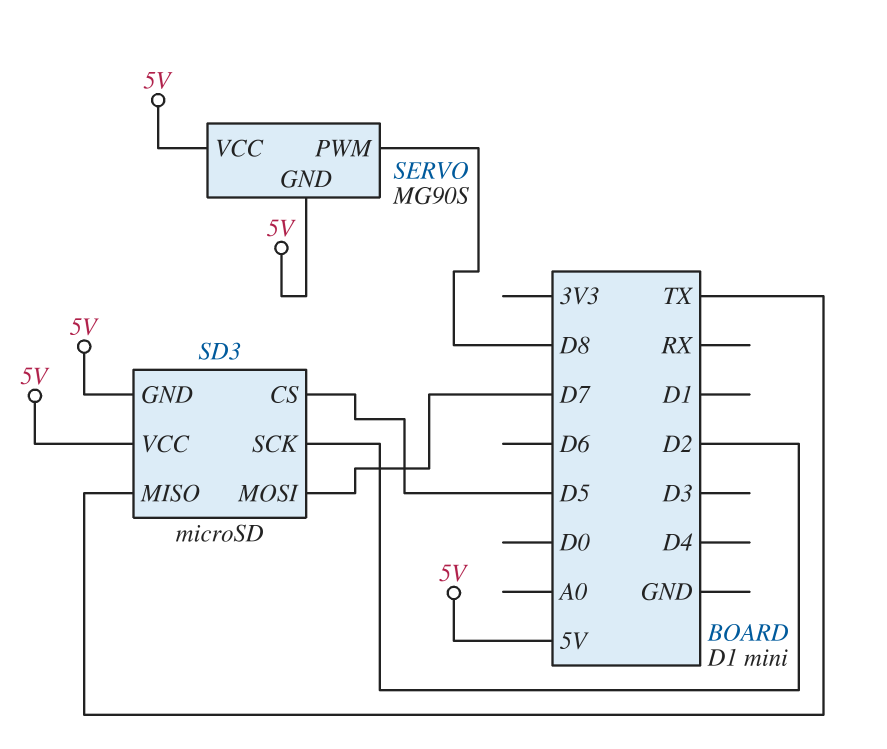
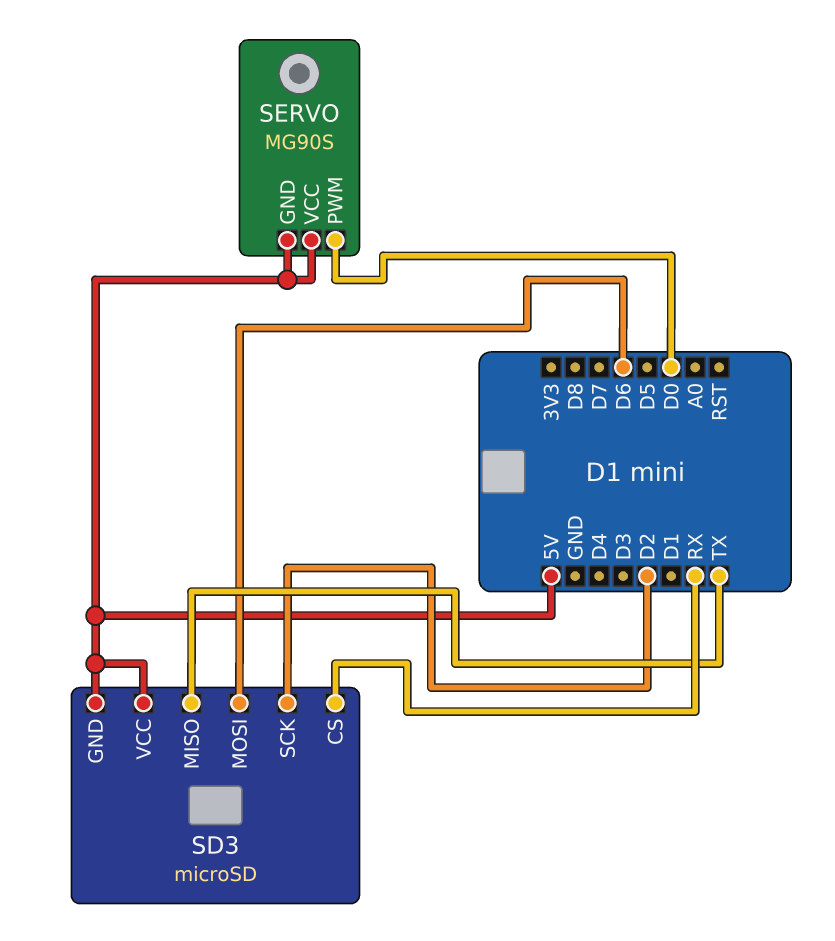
SD3 pin CS: D5 -> RX
SD3 pin MOSI: D7 -> D6
SERVO pin PWM: D8 -> D0

